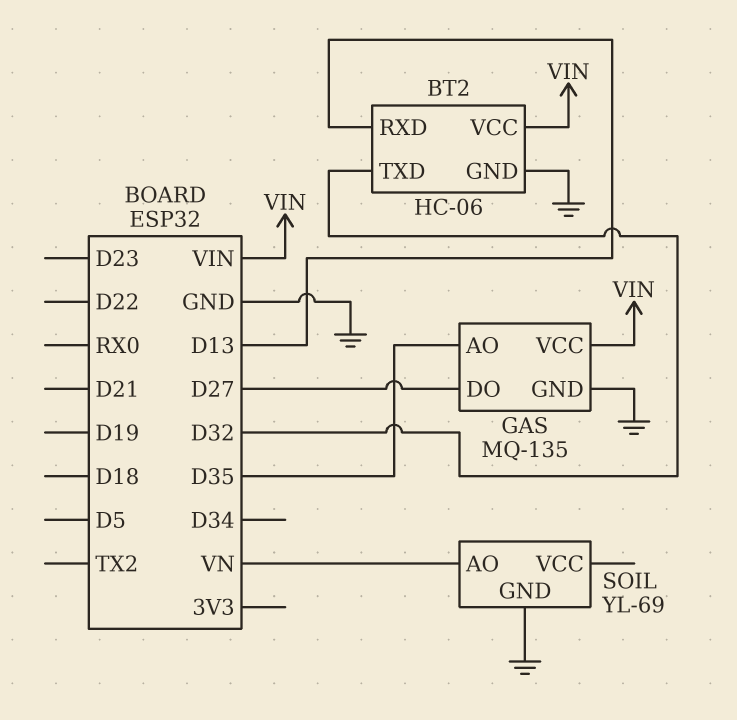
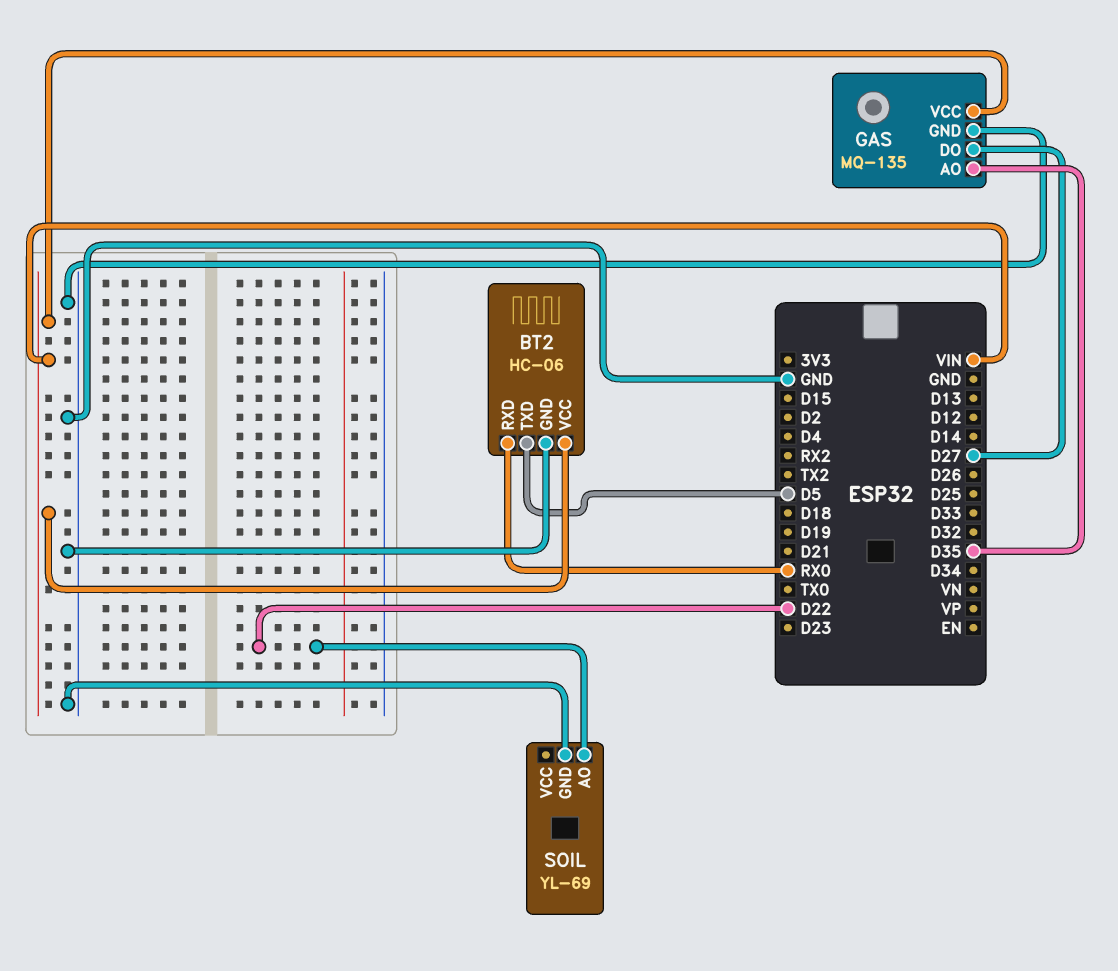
BT2 pin RXD: D13 -> RX0
BT2 pin TXD: D32 -> D5
SOIL pin AO: VN -> D22

